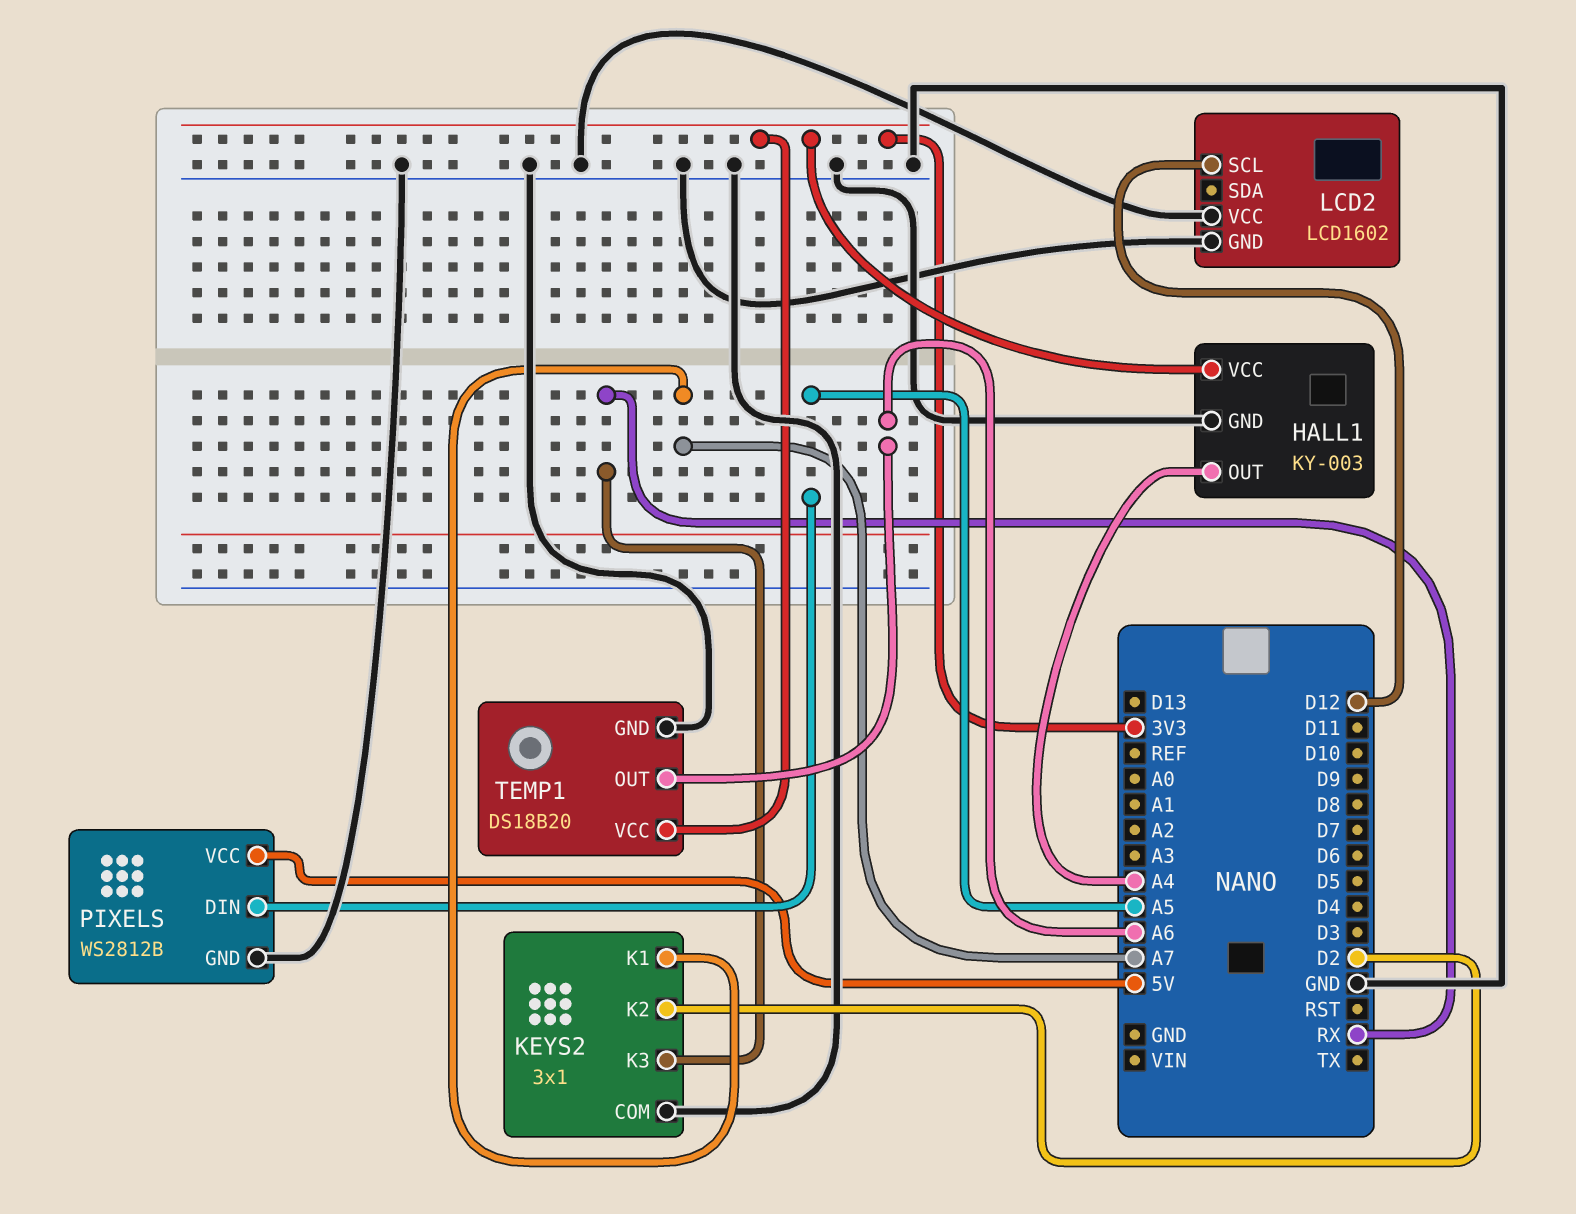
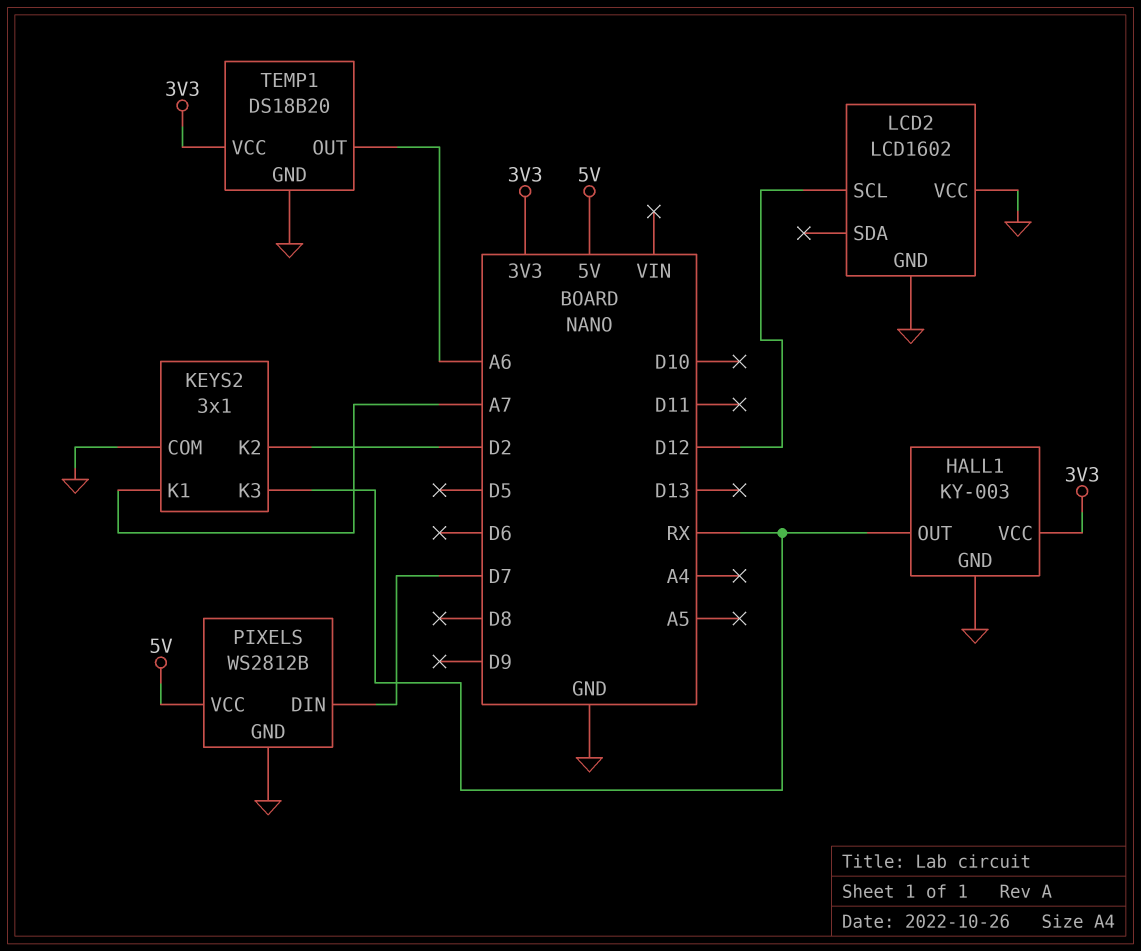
HALL1 pin OUT: A4 -> RX
PIXELS pin DIN: A5 -> D7

